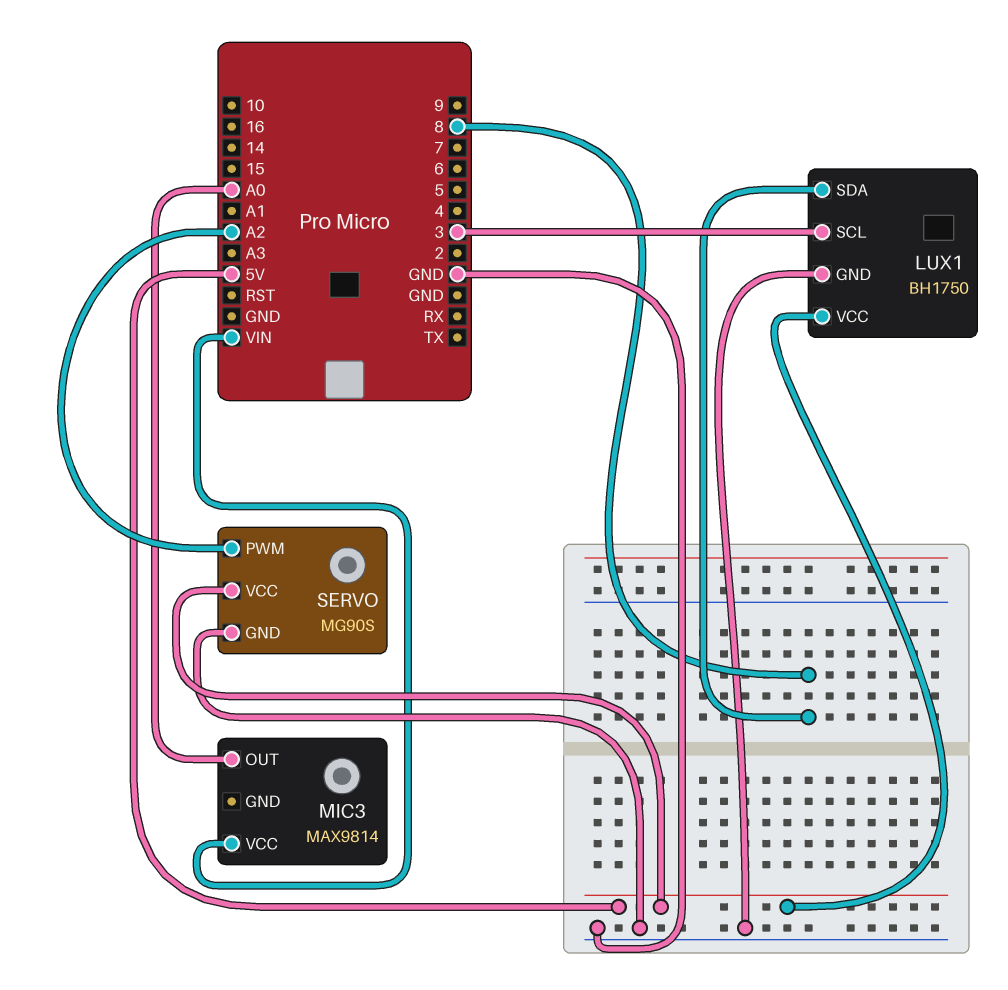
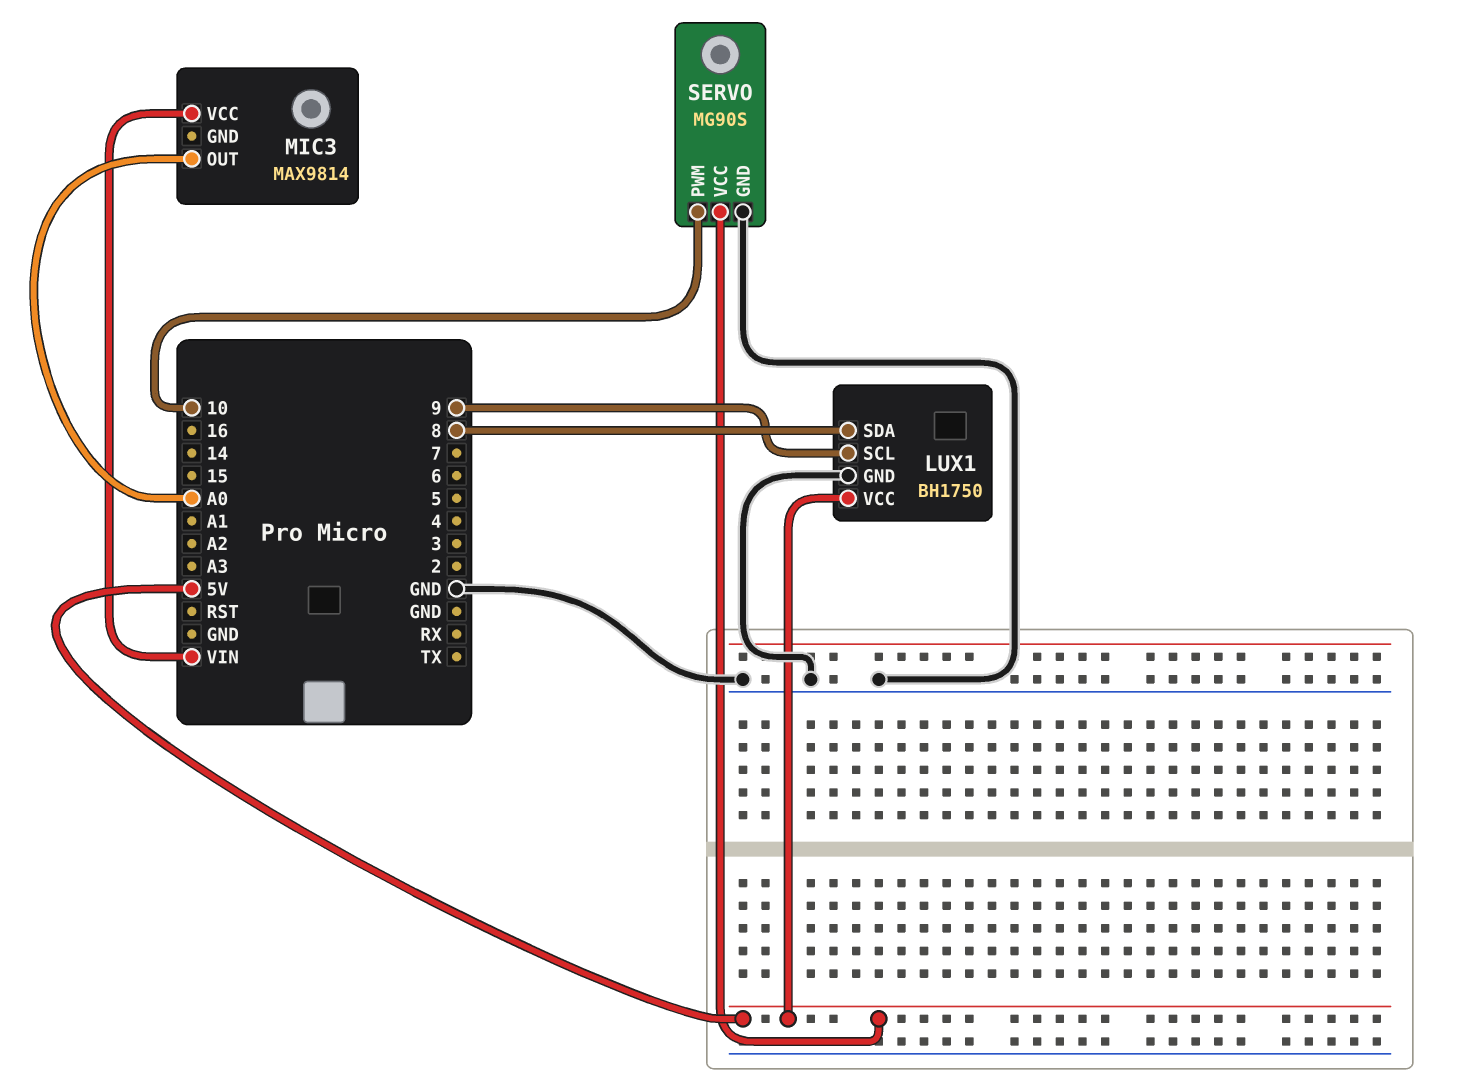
LUX1 pin SCL: 3 -> 9
SERVO pin PWM: A2 -> 10

